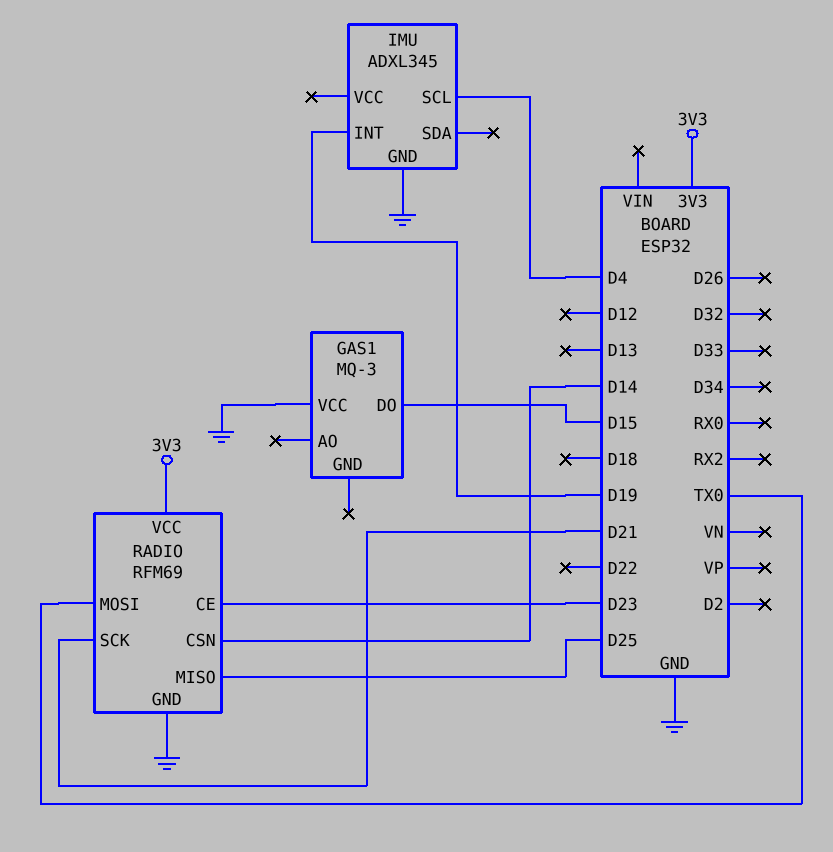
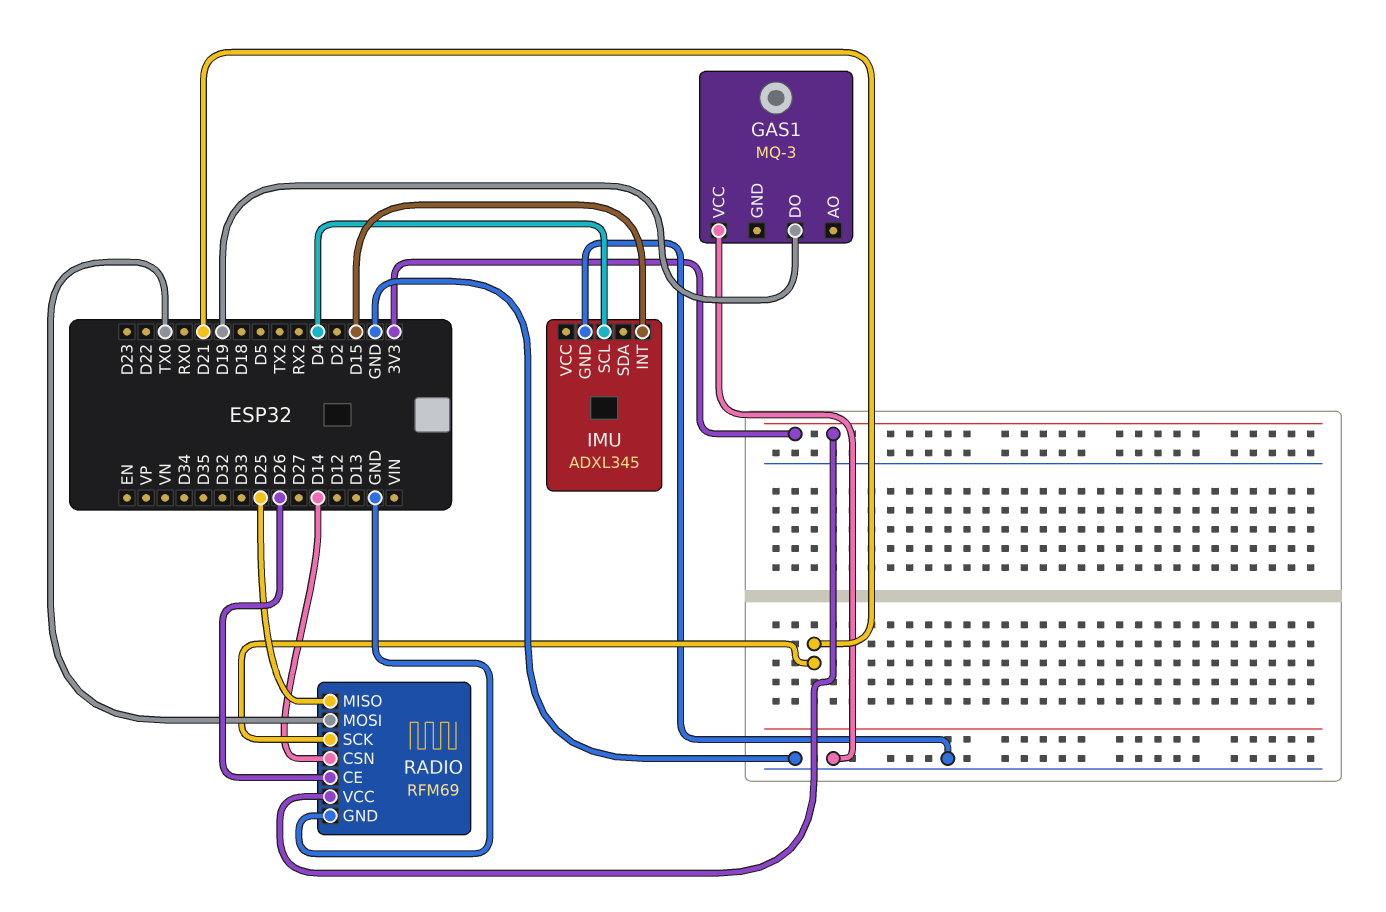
GAS1 pin DO: D15 -> D19
IMU pin INT: D19 -> D15
RADIO pin CE: D23 -> D26

